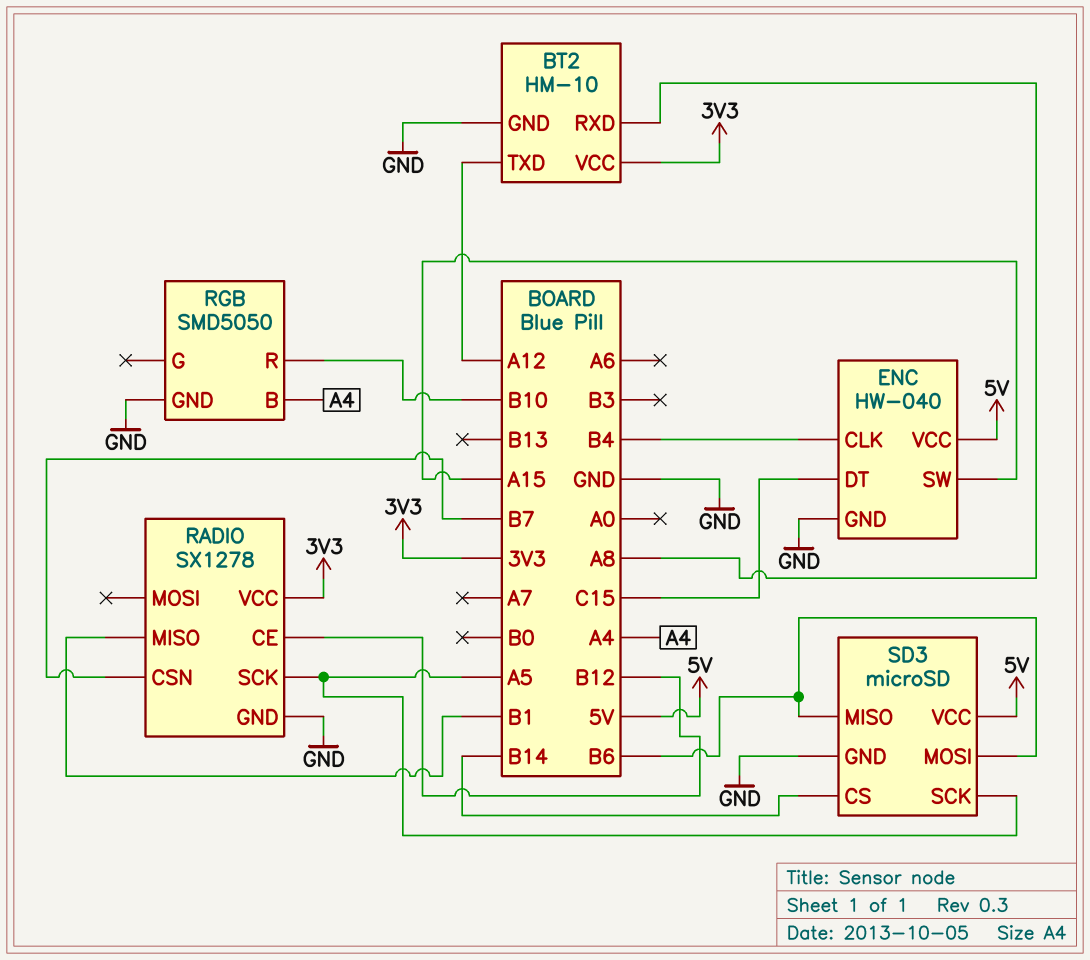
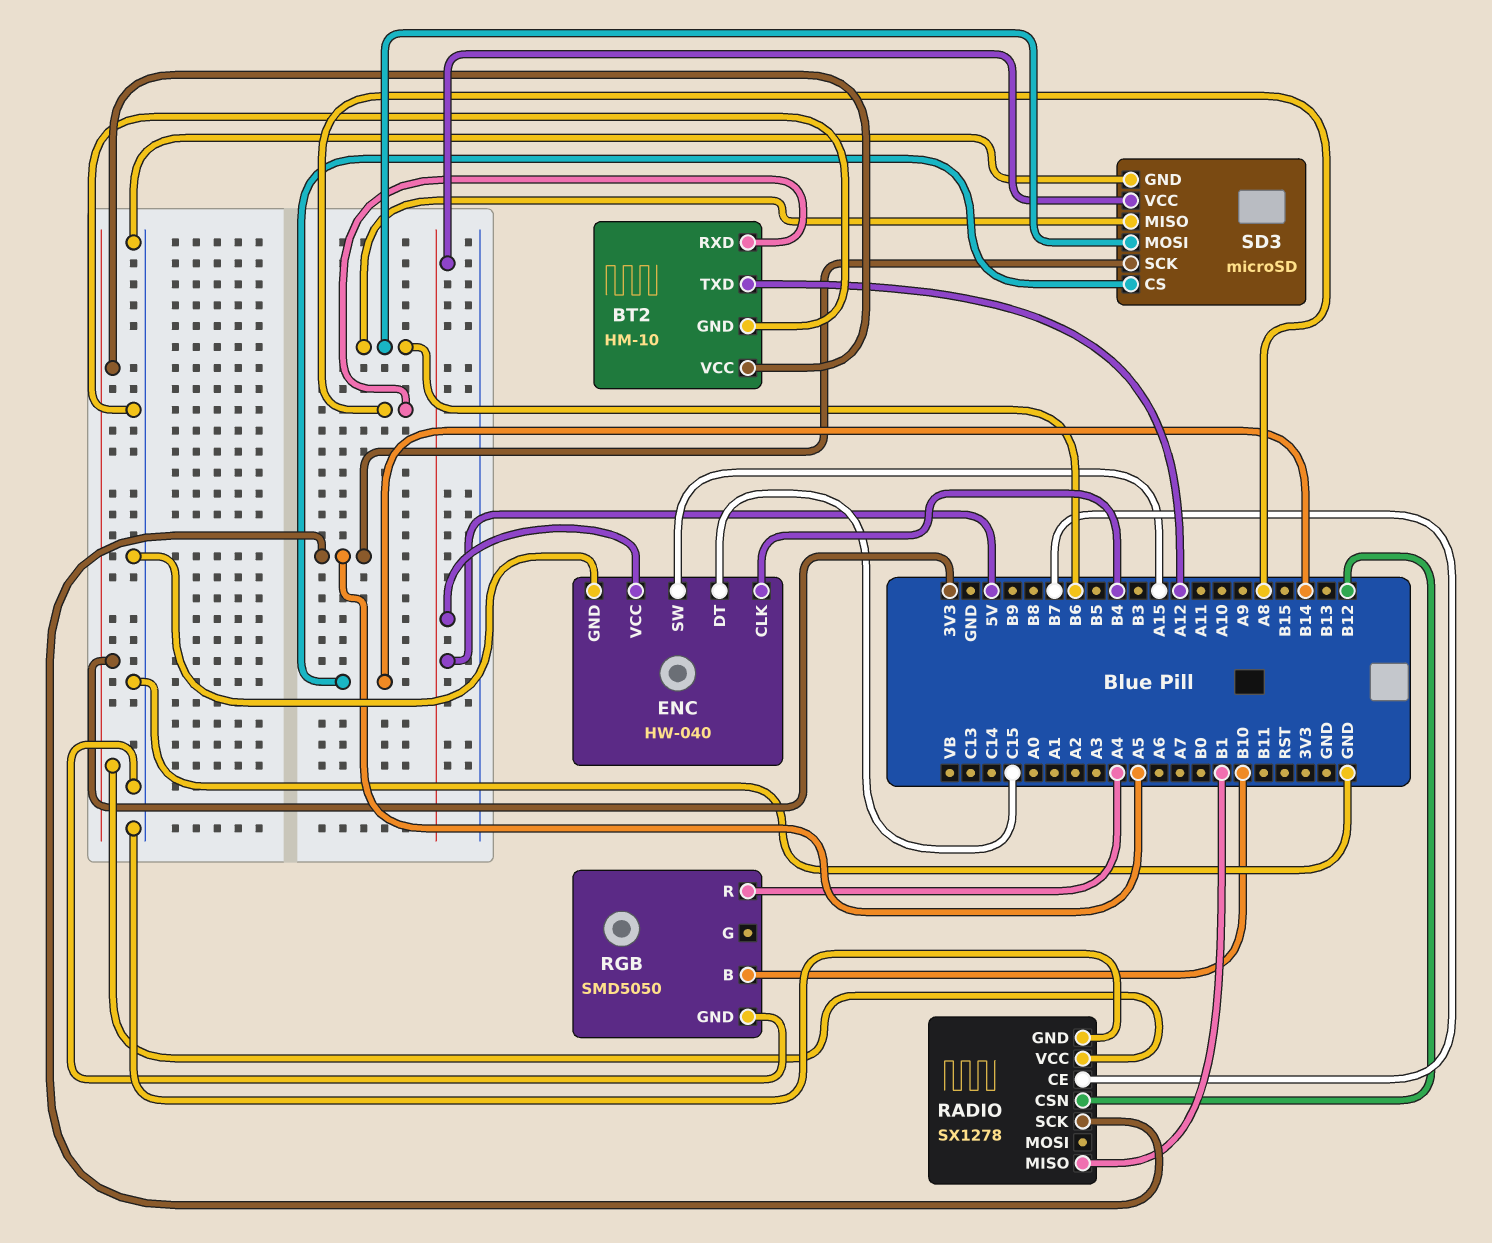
RADIO pin CE: B12 -> B7
RADIO pin CSN: B7 -> B12
RGB pin B: A4 -> B10
RGB pin R: B10 -> A4

